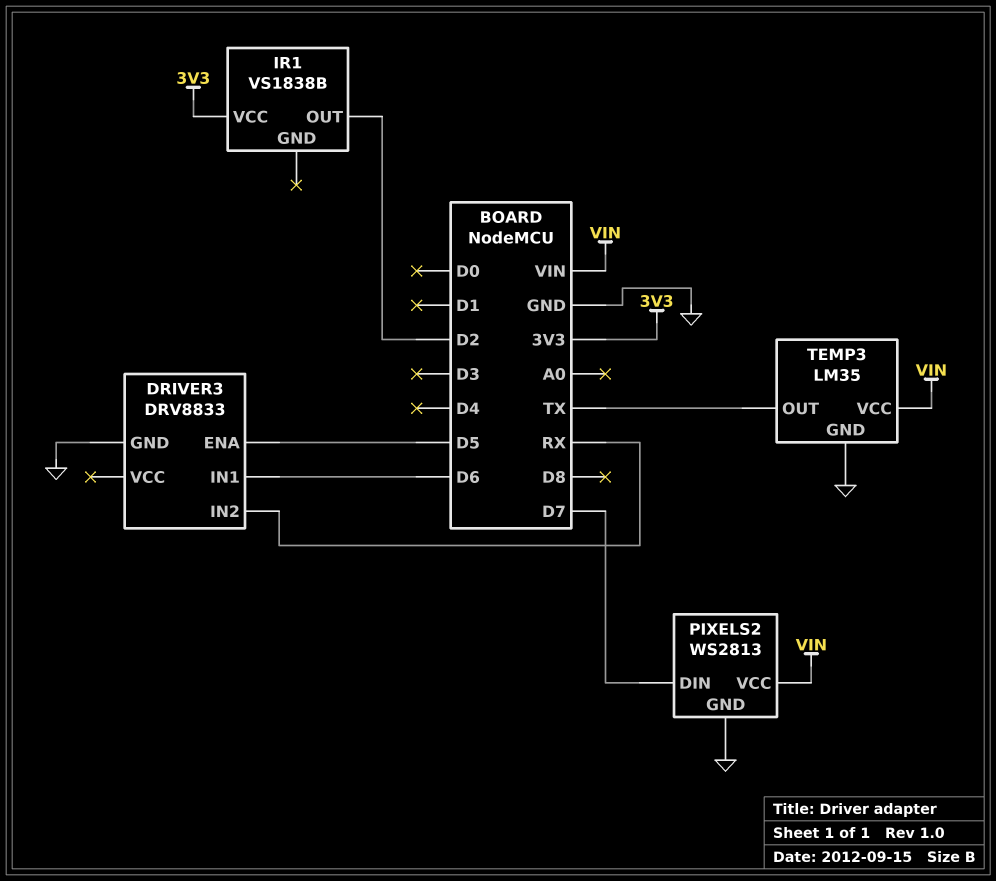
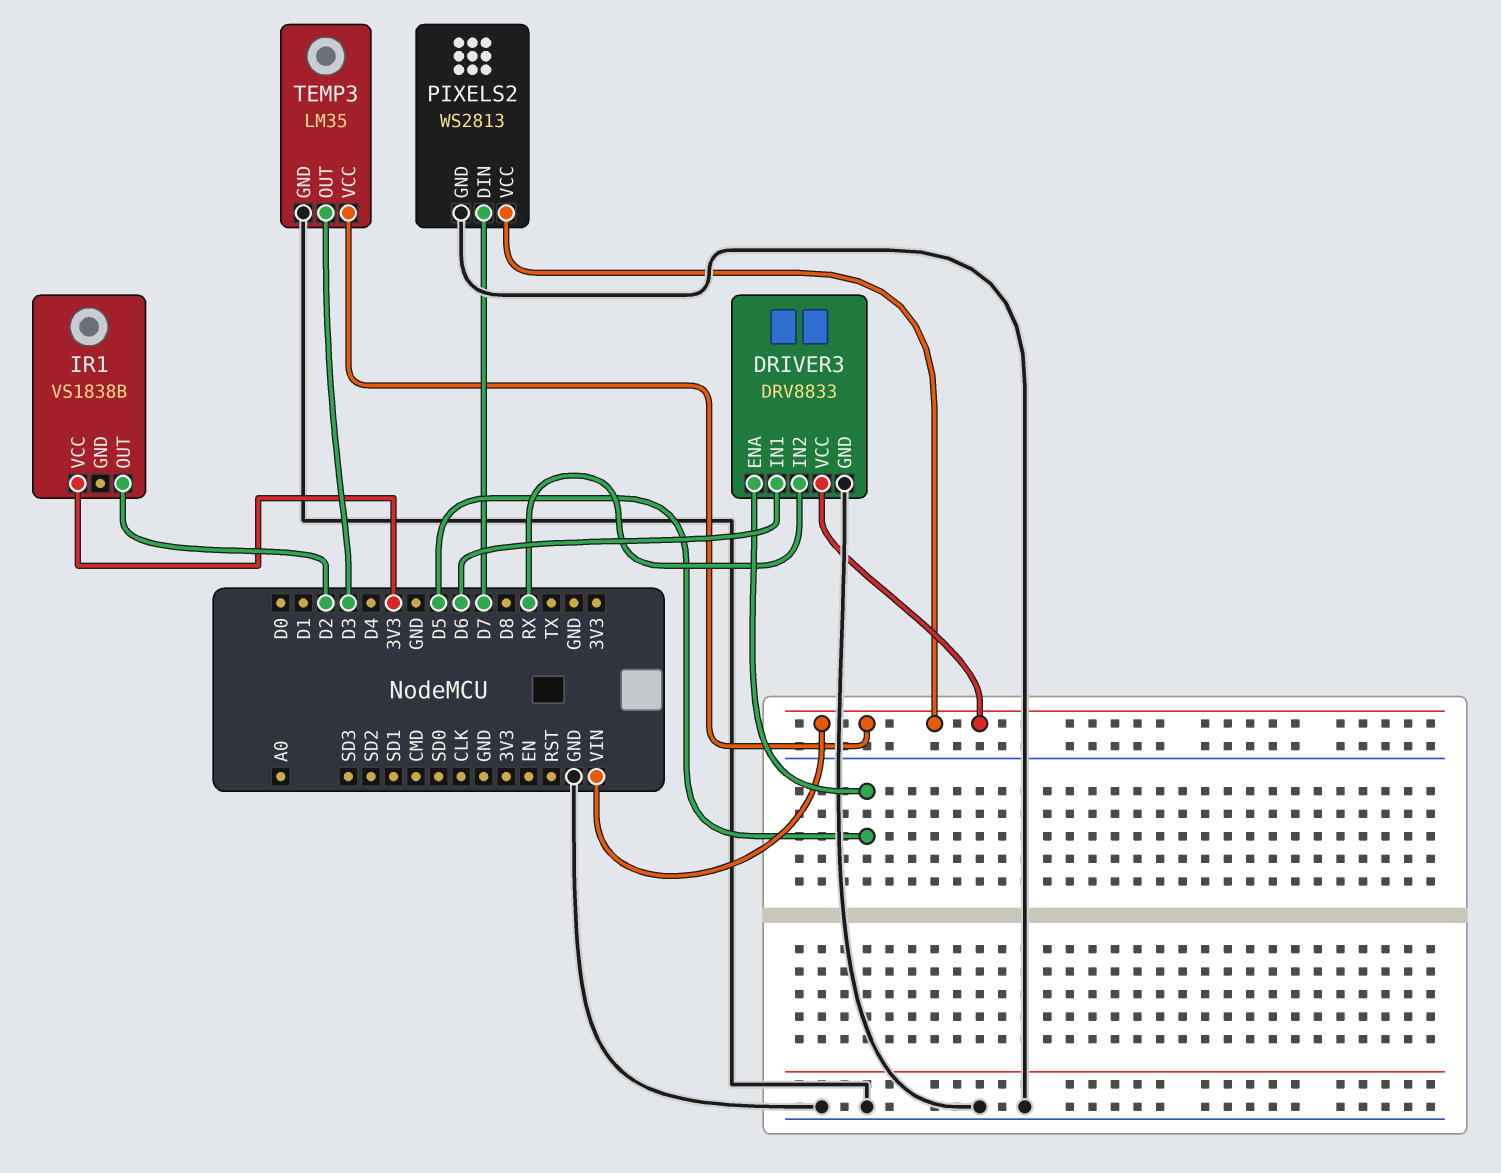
DRIVER3 pin VCC: none -> VIN
TEMP3 pin OUT: TX -> D3

